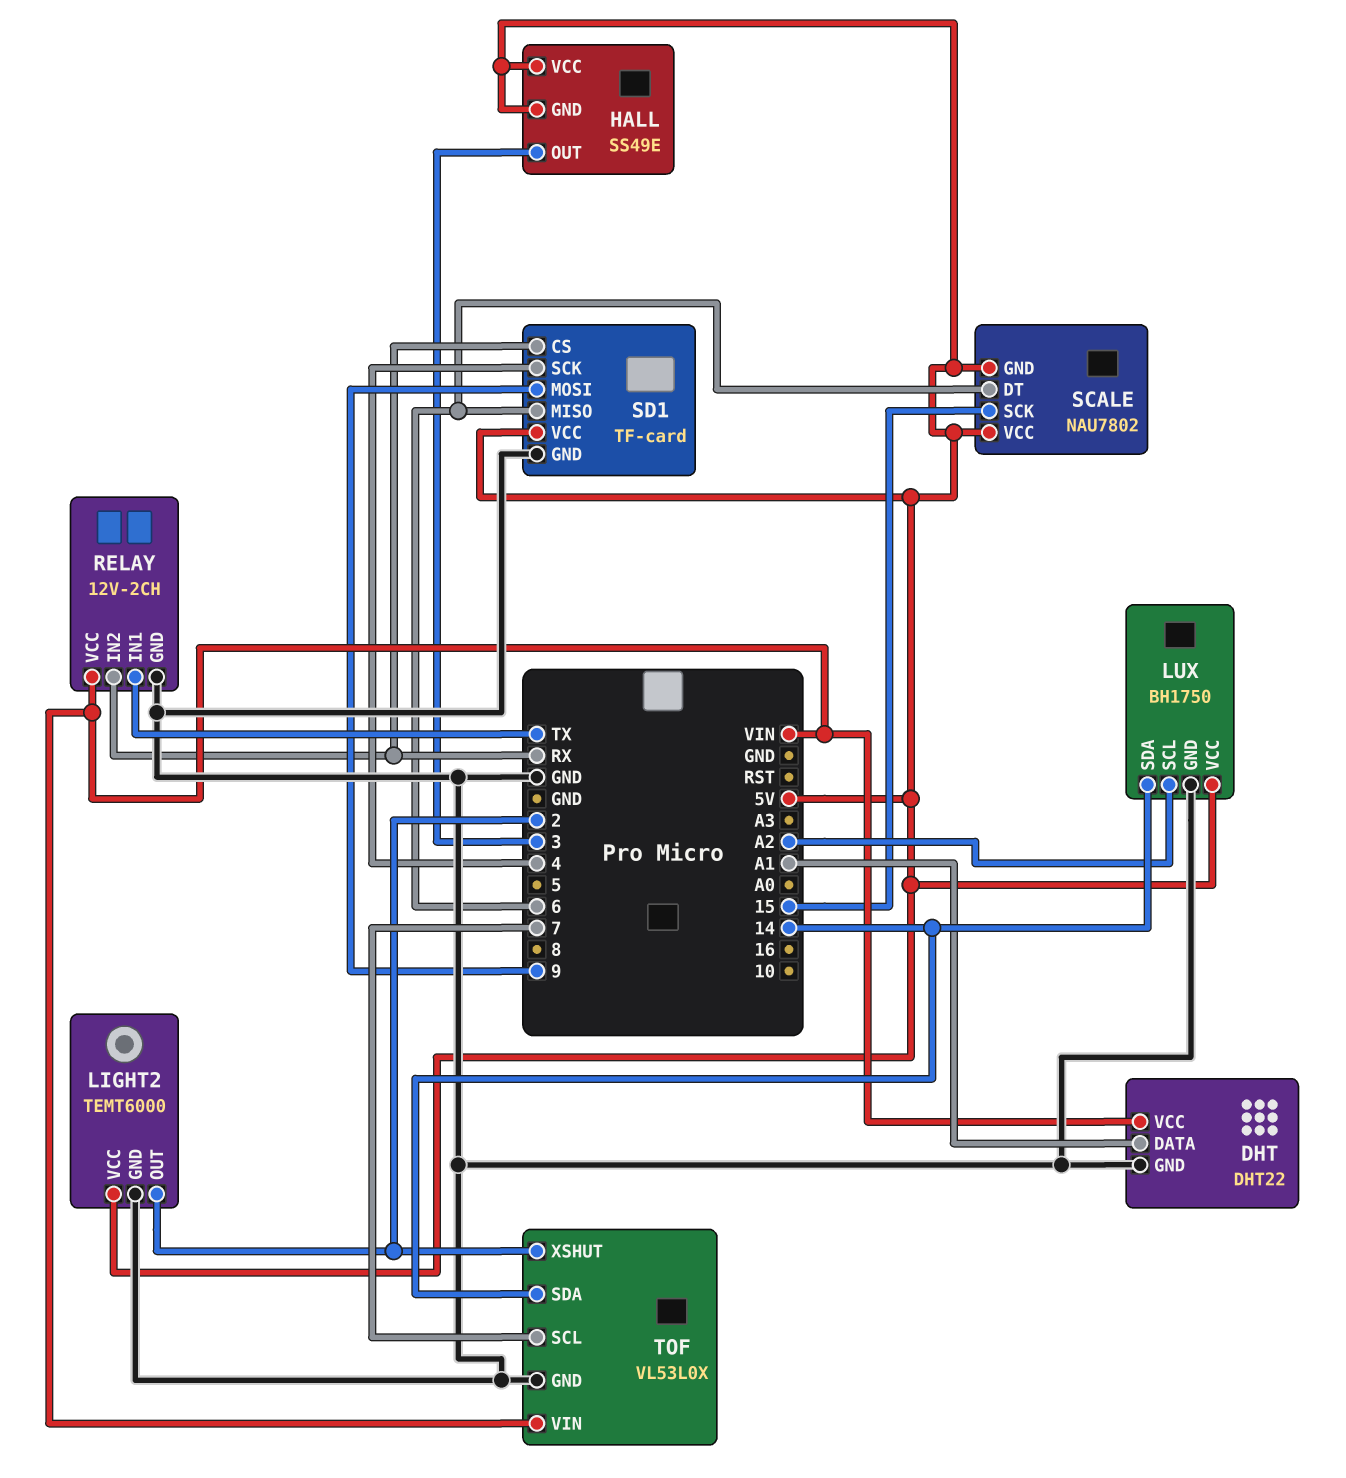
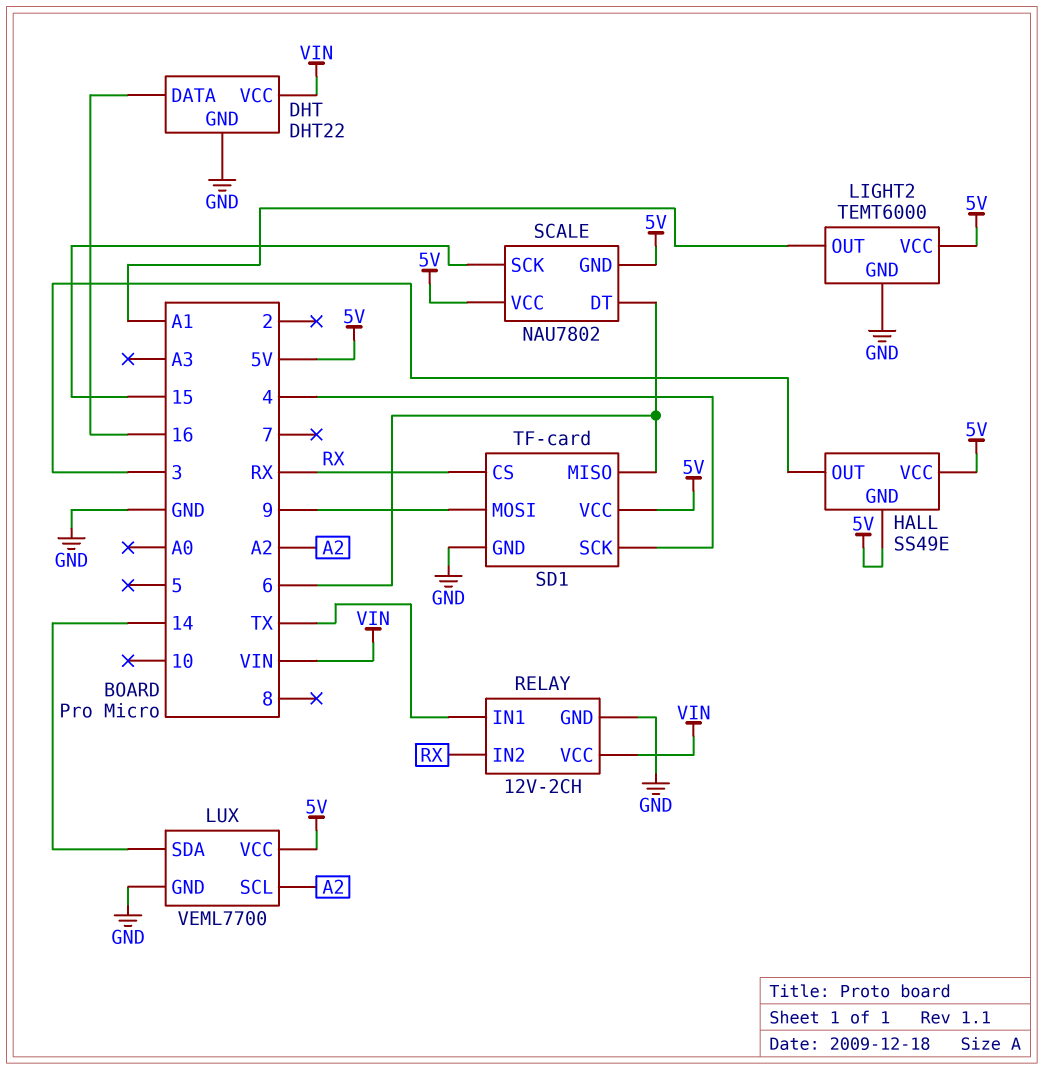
DHT pin DATA: A1 -> 16
LIGHT2 pin OUT: 2 -> A1
LUX: BH1750 -> VEML7700
TOF: VL53L0X -> none
TOF pin GND: GND -> none
TOF pin SCL: 7 -> none
TOF pin SDA: 14 -> none
TOF pin VIN: VIN -> none
TOF pin XSHUT: 2 -> none

